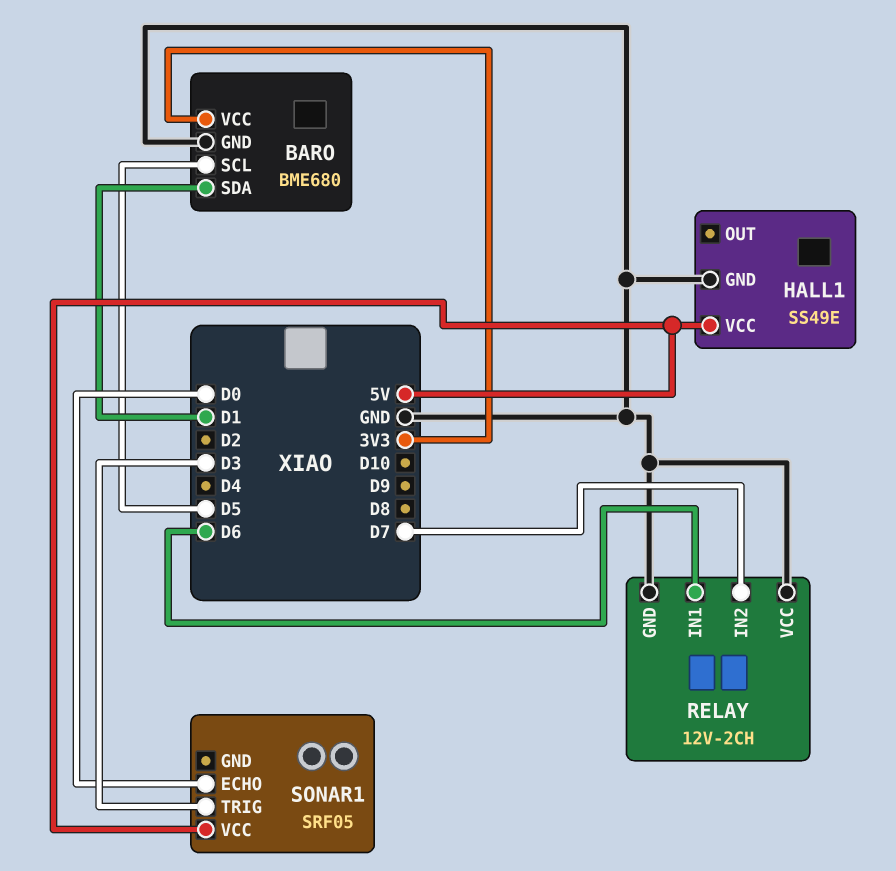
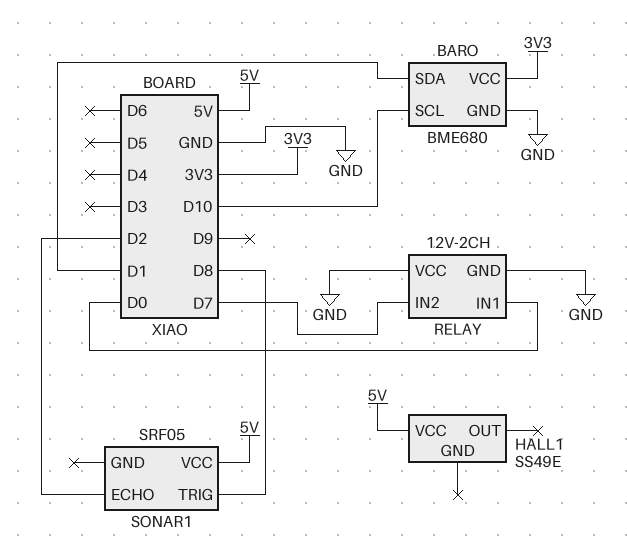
BARO pin SCL: D5 -> D10
HALL1 pin GND: GND -> none
RELAY pin IN1: D6 -> D0
SONAR1 pin ECHO: D0 -> D2
SONAR1 pin TRIG: D3 -> D8

